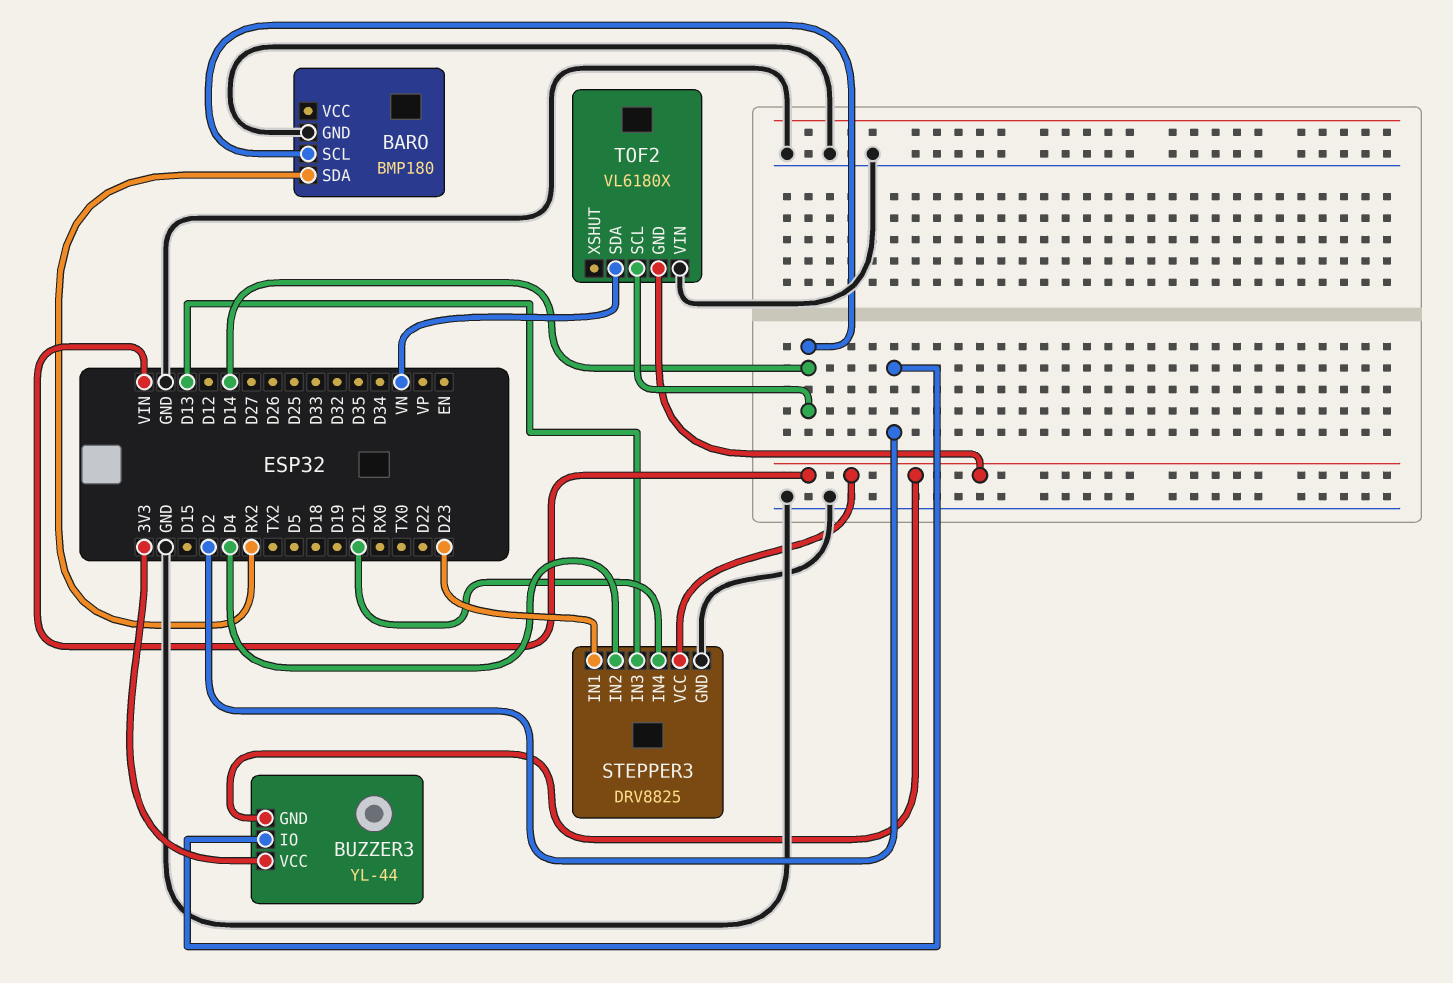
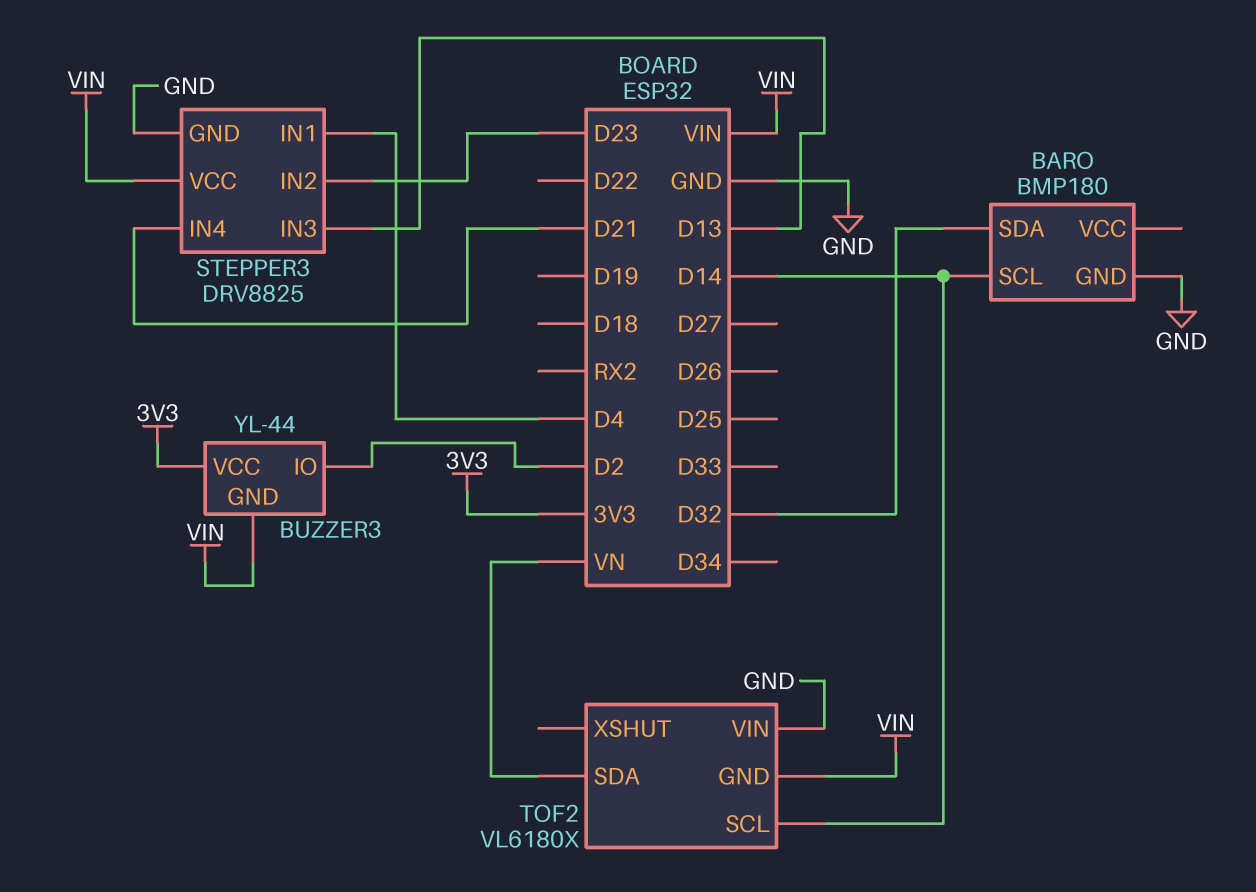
BARO pin SDA: RX2 -> D32
STEPPER3 pin IN1: D23 -> D4
STEPPER3 pin IN2: D4 -> D23

